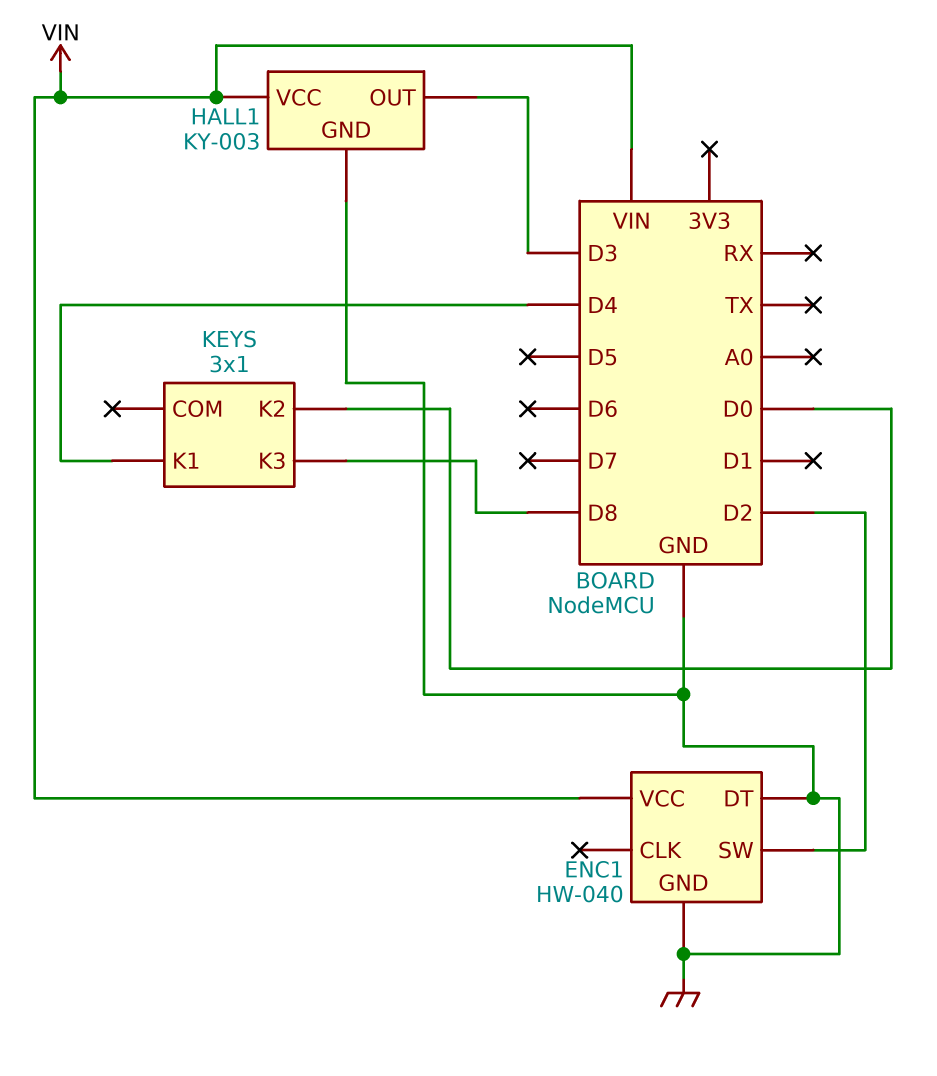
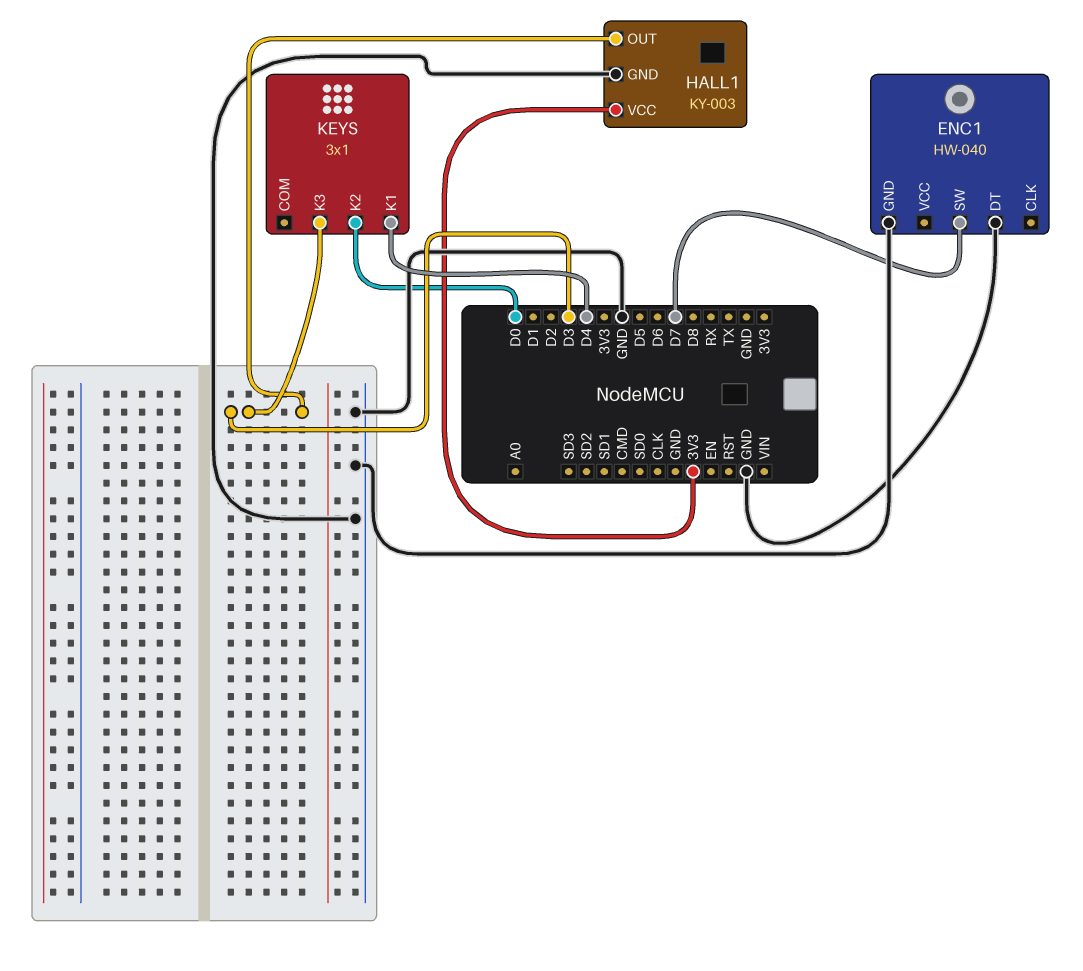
ENC1 pin SW: D2 -> D7
ENC1 pin VCC: VIN -> none
HALL1 pin VCC: VIN -> 3V3
KEYS pin K3: D8 -> D3

